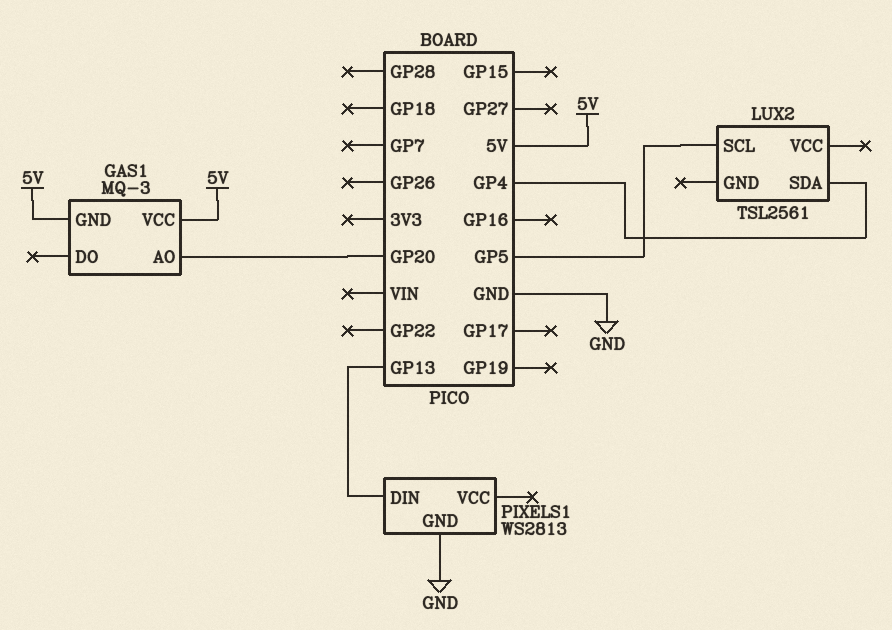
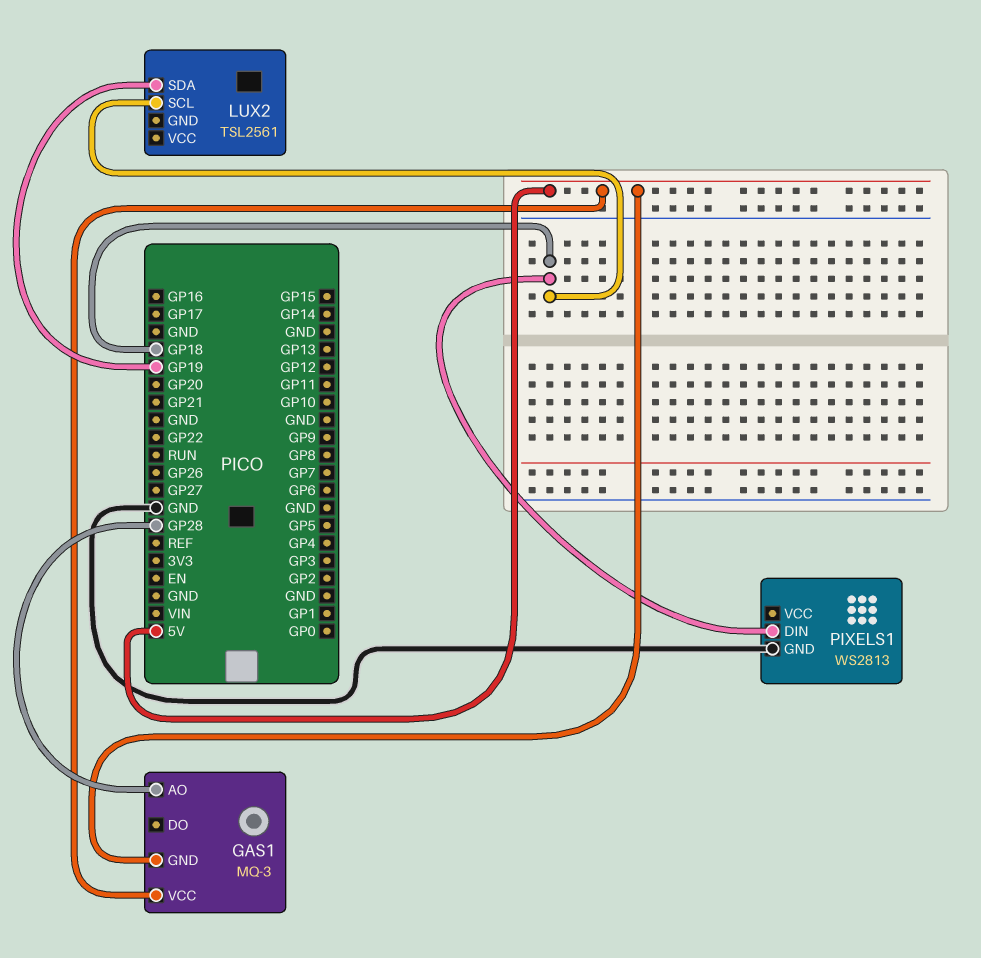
GAS1 pin AO: GP20 -> GP28
LUX2 pin SCL: GP5 -> GP18
LUX2 pin SDA: GP4 -> GP19
PIXELS1 pin DIN: GP13 -> GP18

